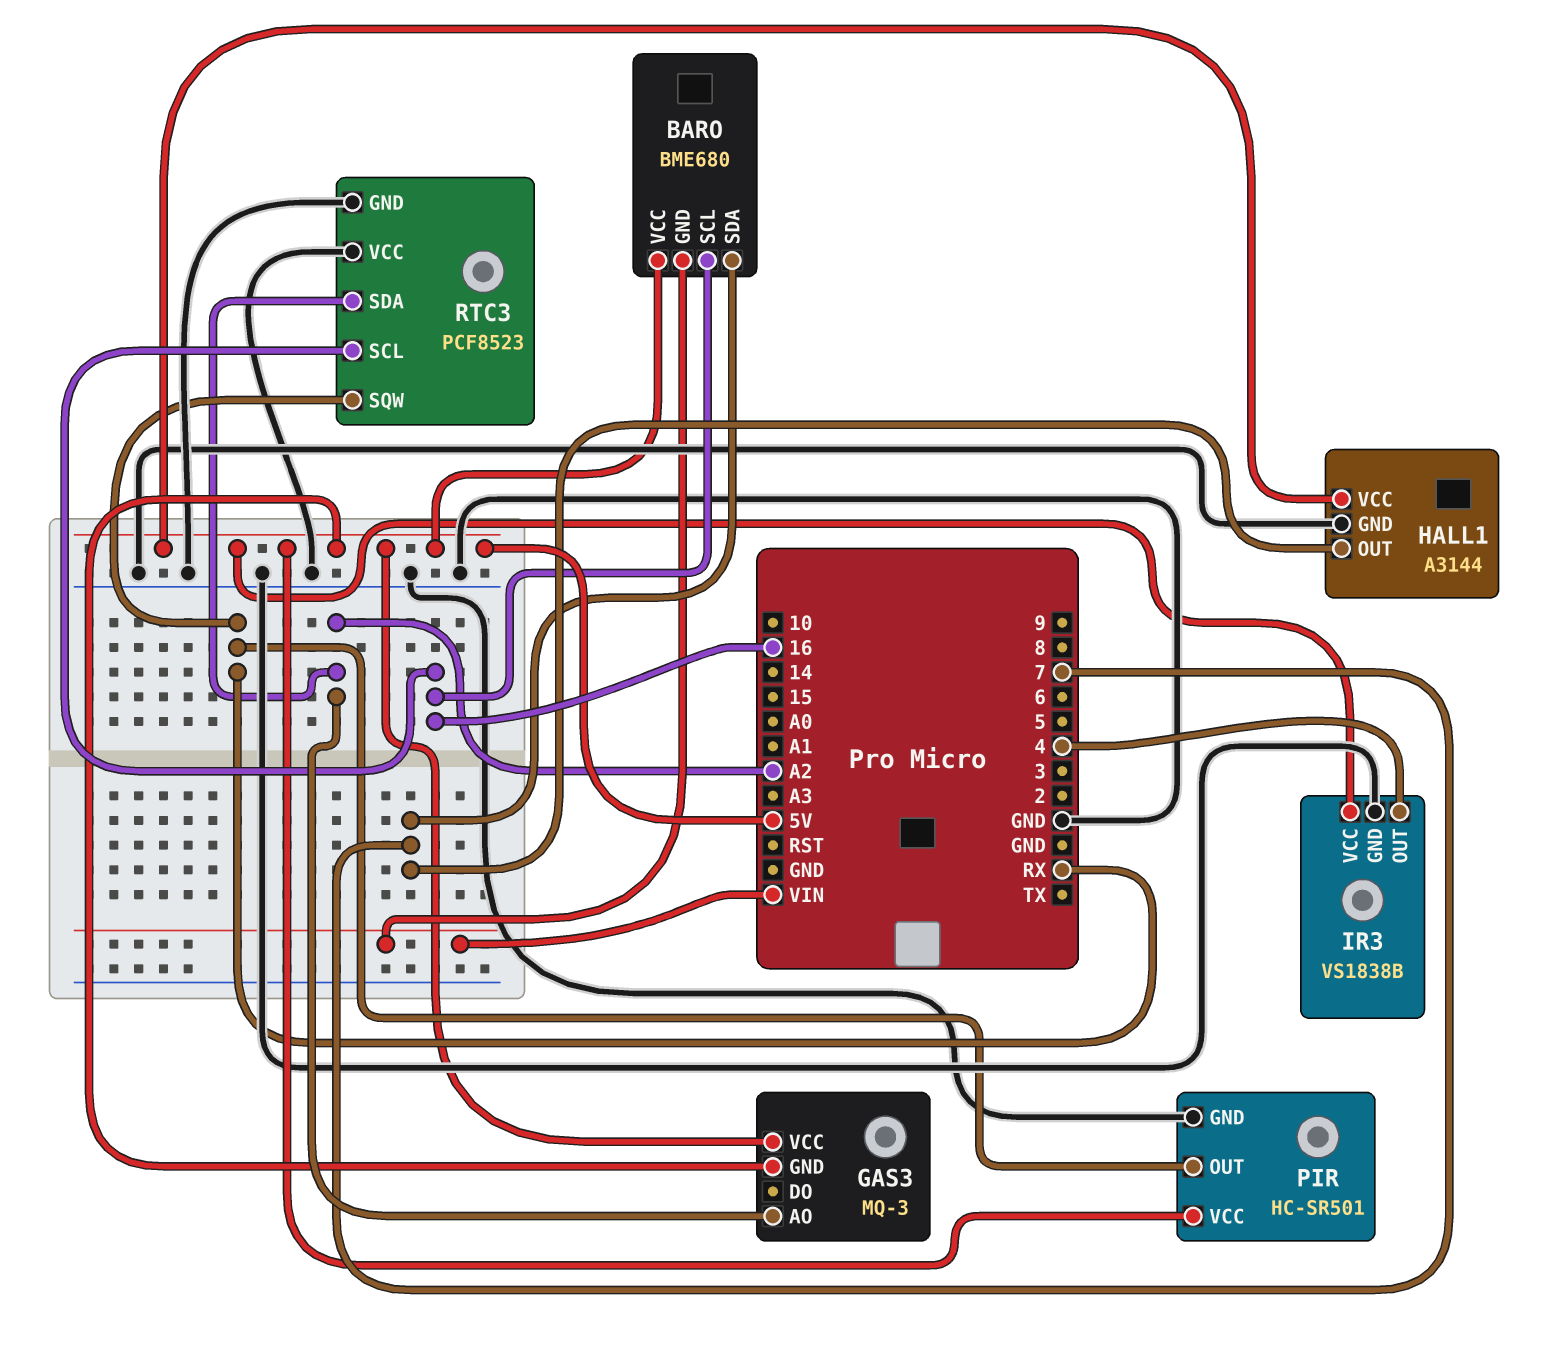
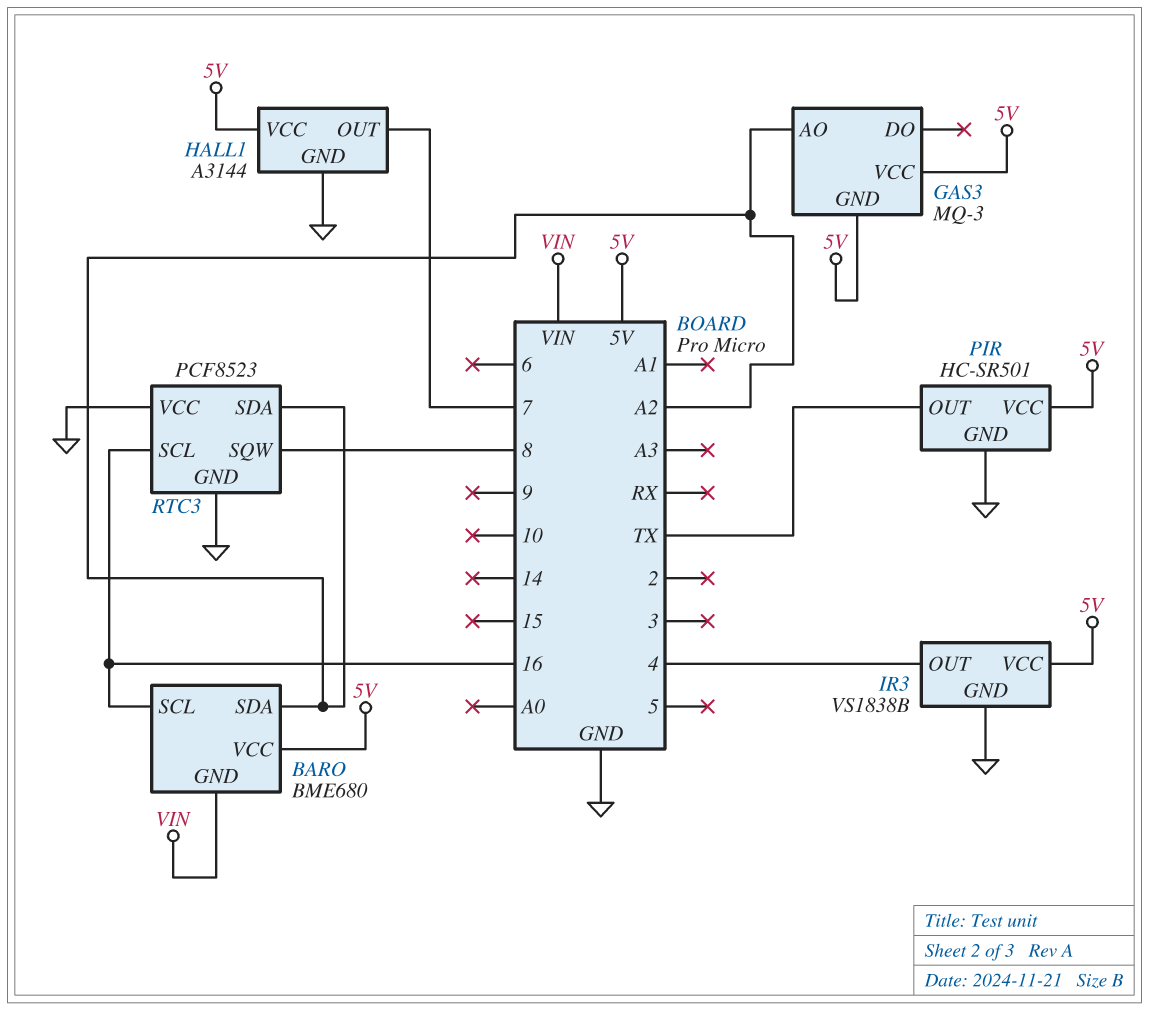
BARO pin SDA: 7 -> A2
PIR pin OUT: RX -> TX
RTC3 pin SQW: RX -> 8

